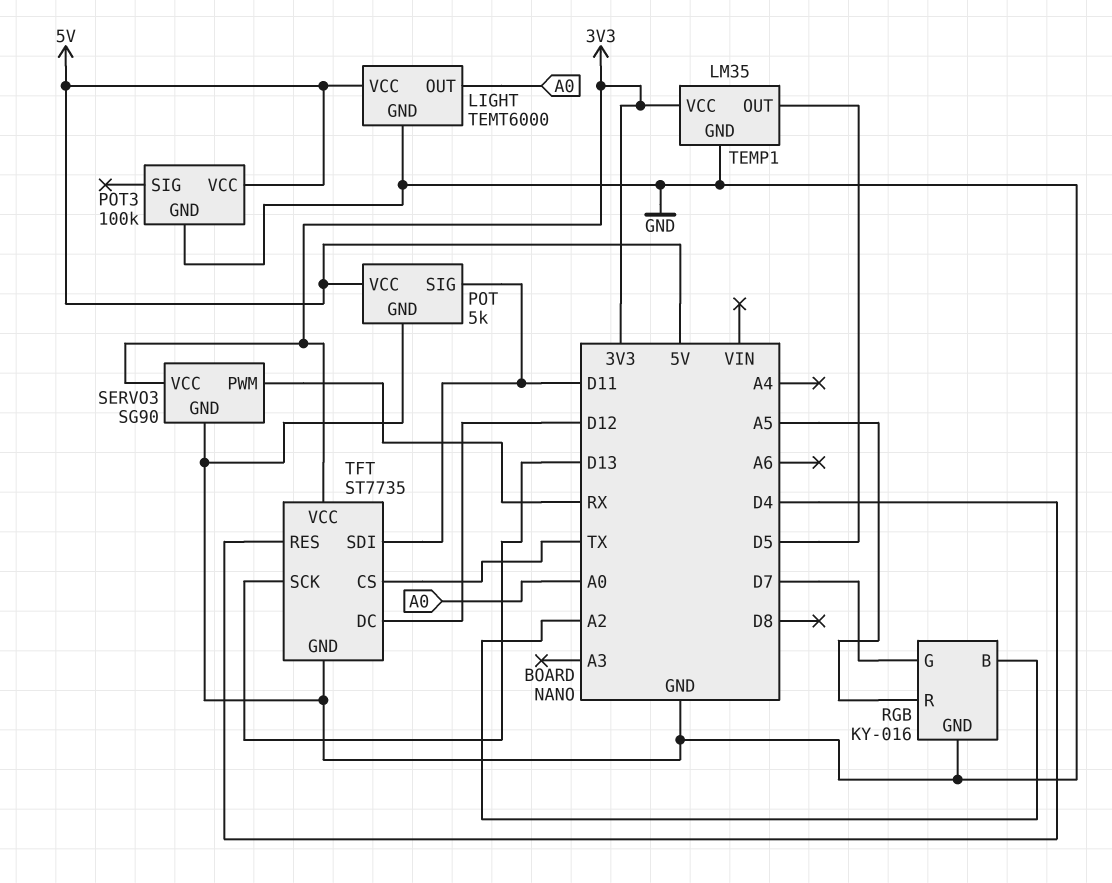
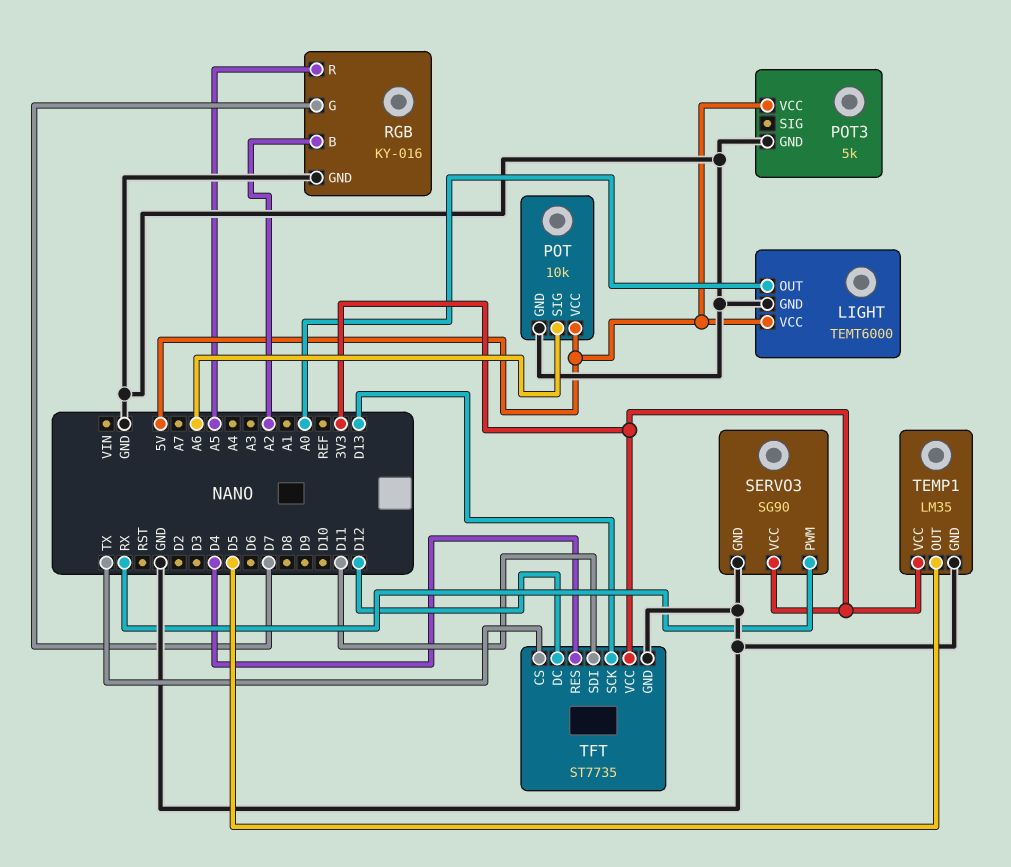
POT: 5k -> 10k
POT pin SIG: D11 -> A6
POT3: 100k -> 5k

